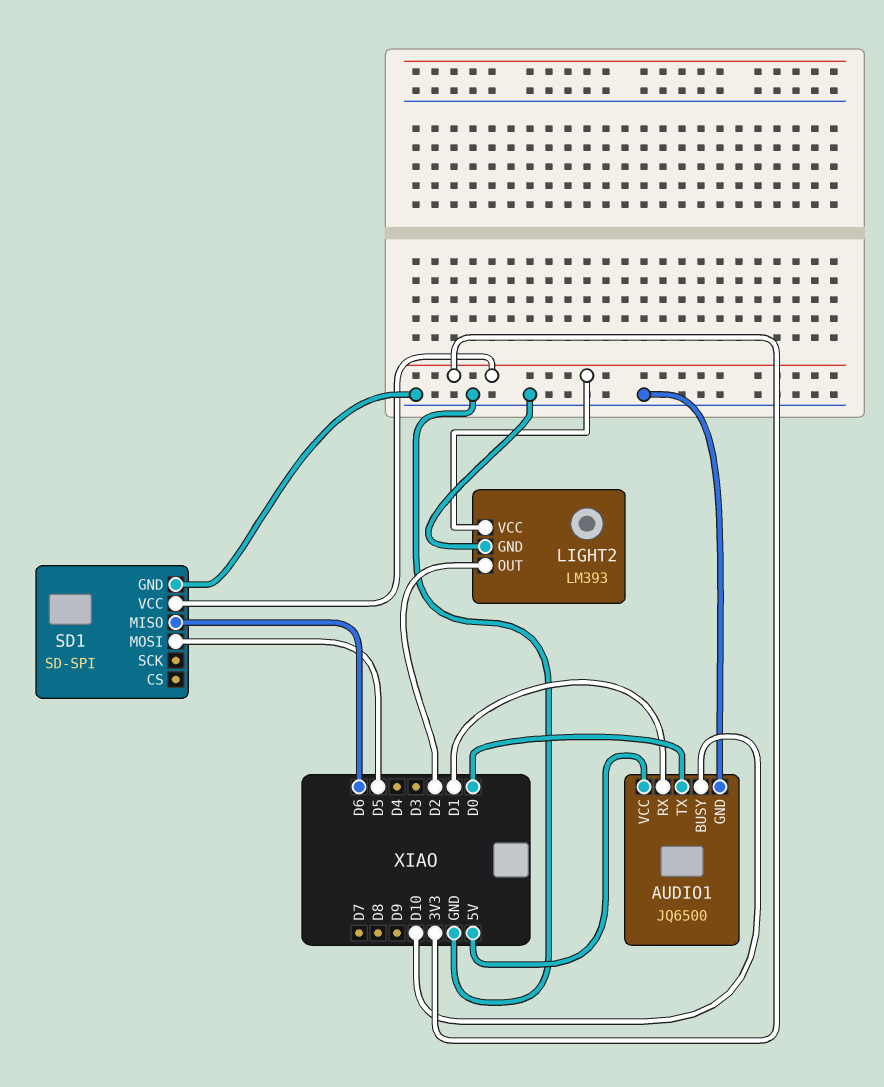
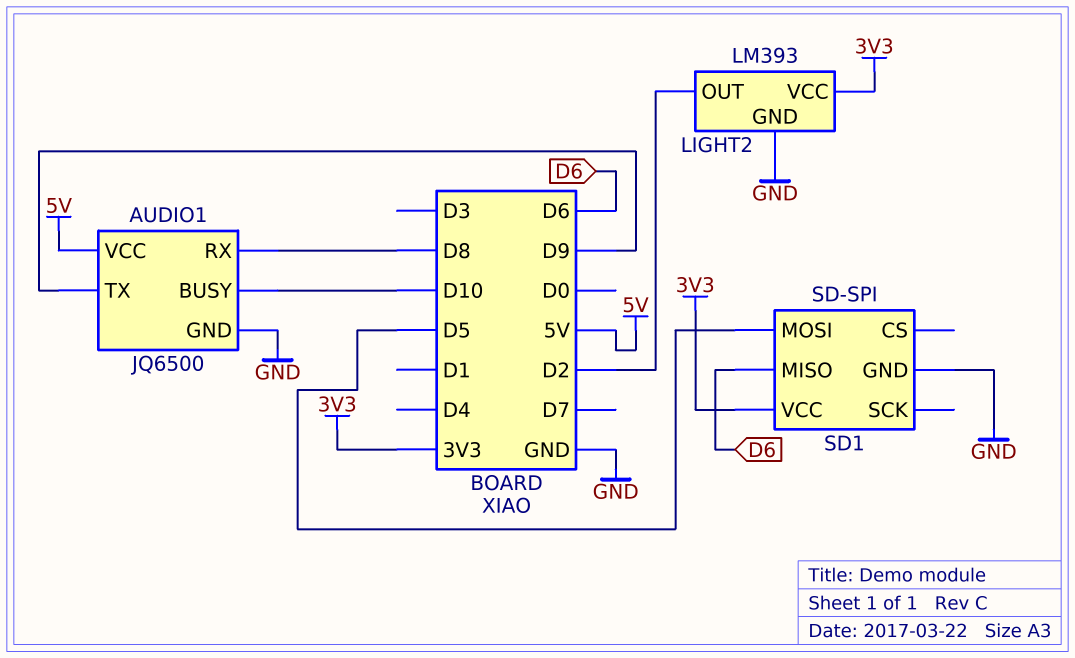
AUDIO1 pin RX: D1 -> D8
AUDIO1 pin TX: D0 -> D9

